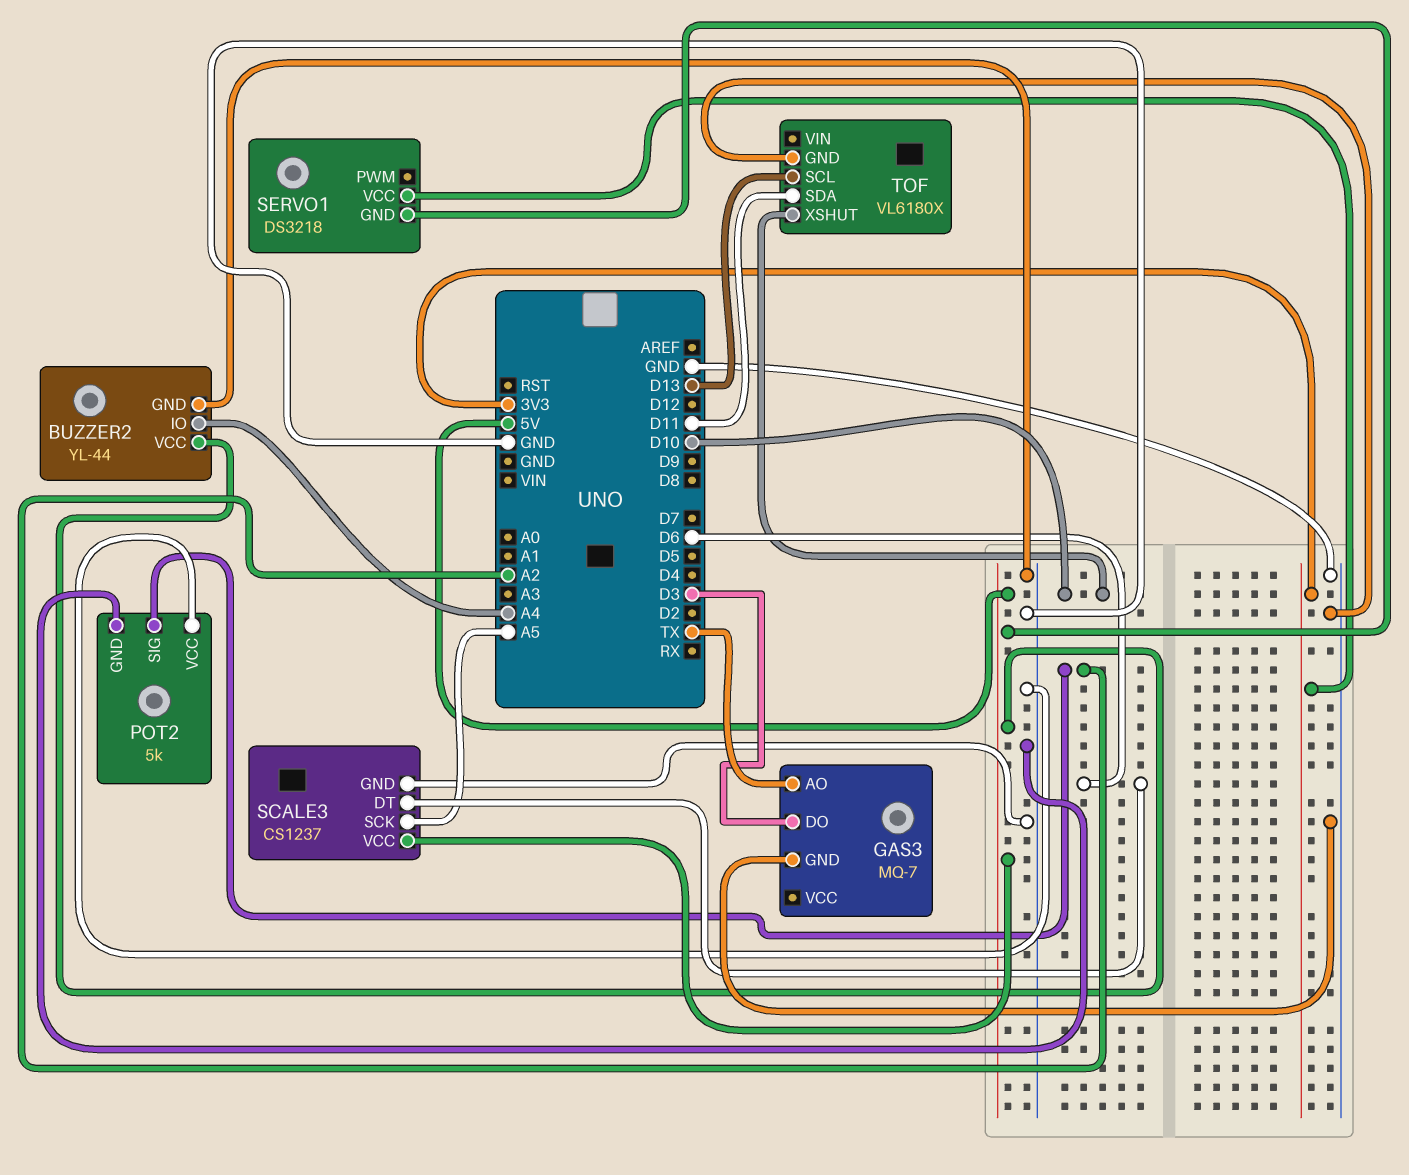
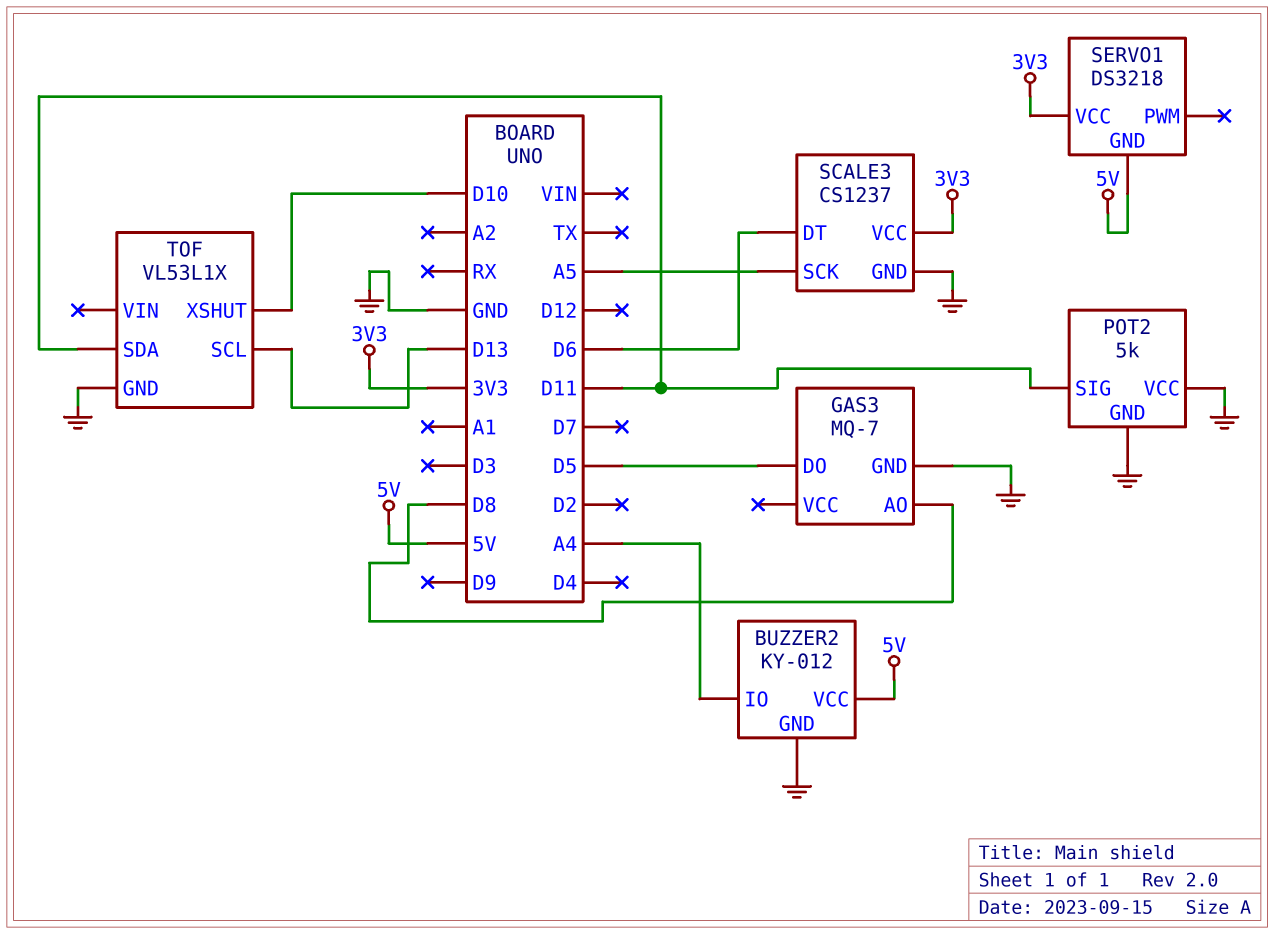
BUZZER2: YL-44 -> KY-012
GAS3 pin AO: TX -> D8
GAS3 pin DO: D3 -> D5
POT2 pin SIG: A2 -> D11
SCALE3 pin VCC: 5V -> 3V3
TOF: VL6180X -> VL53L1X

